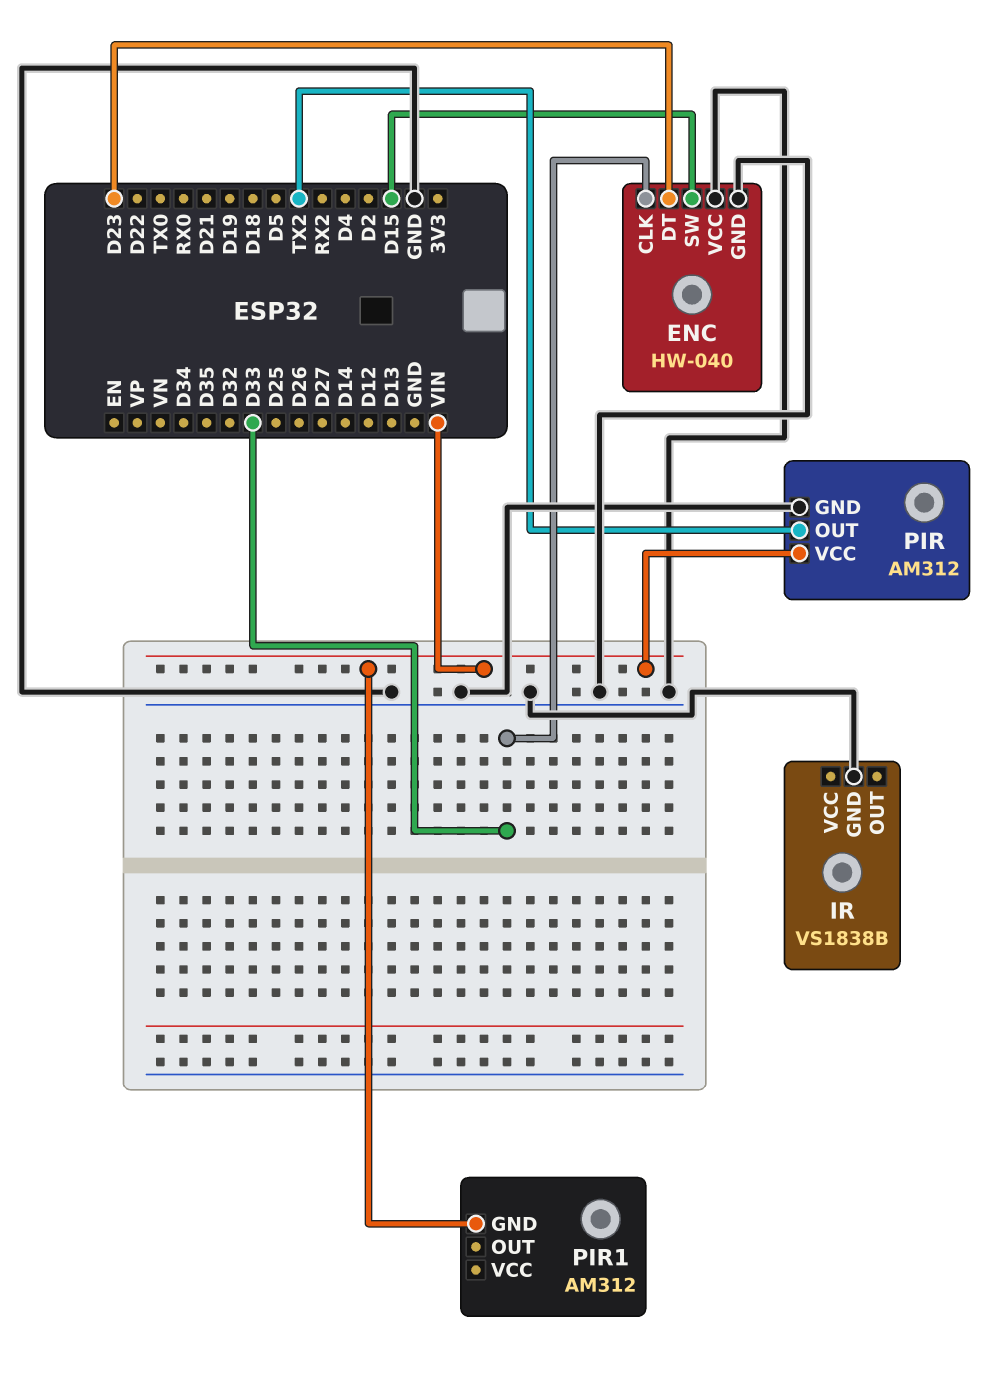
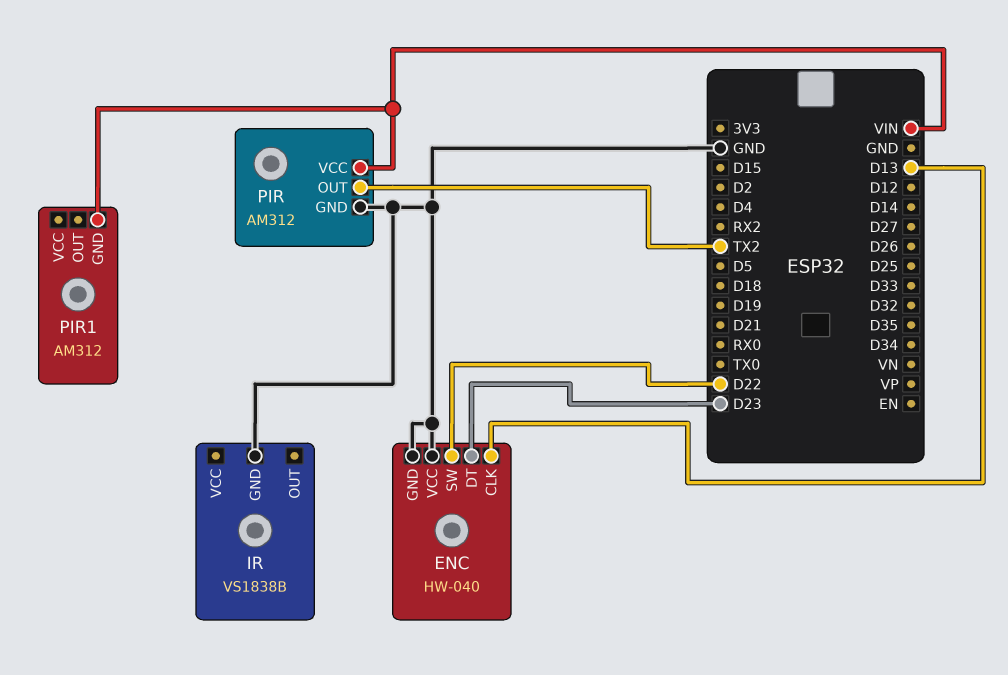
ENC pin CLK: D33 -> D13
ENC pin SW: D15 -> D22

